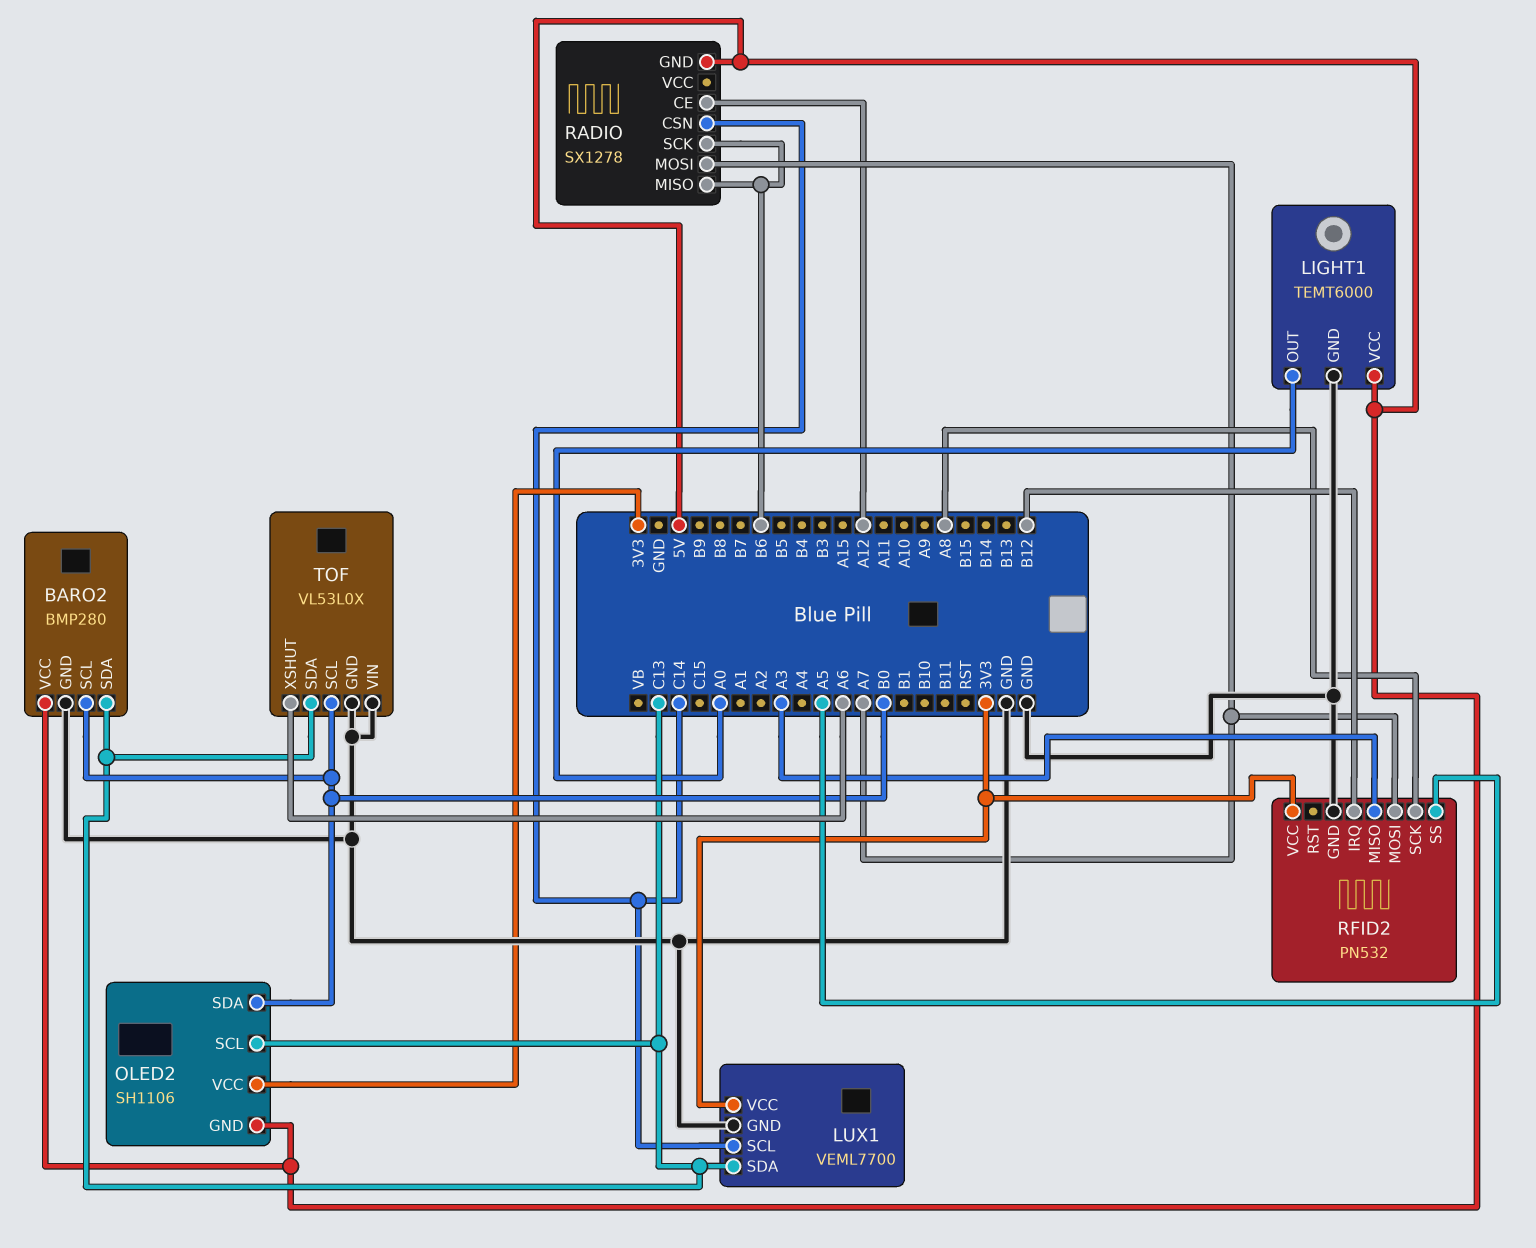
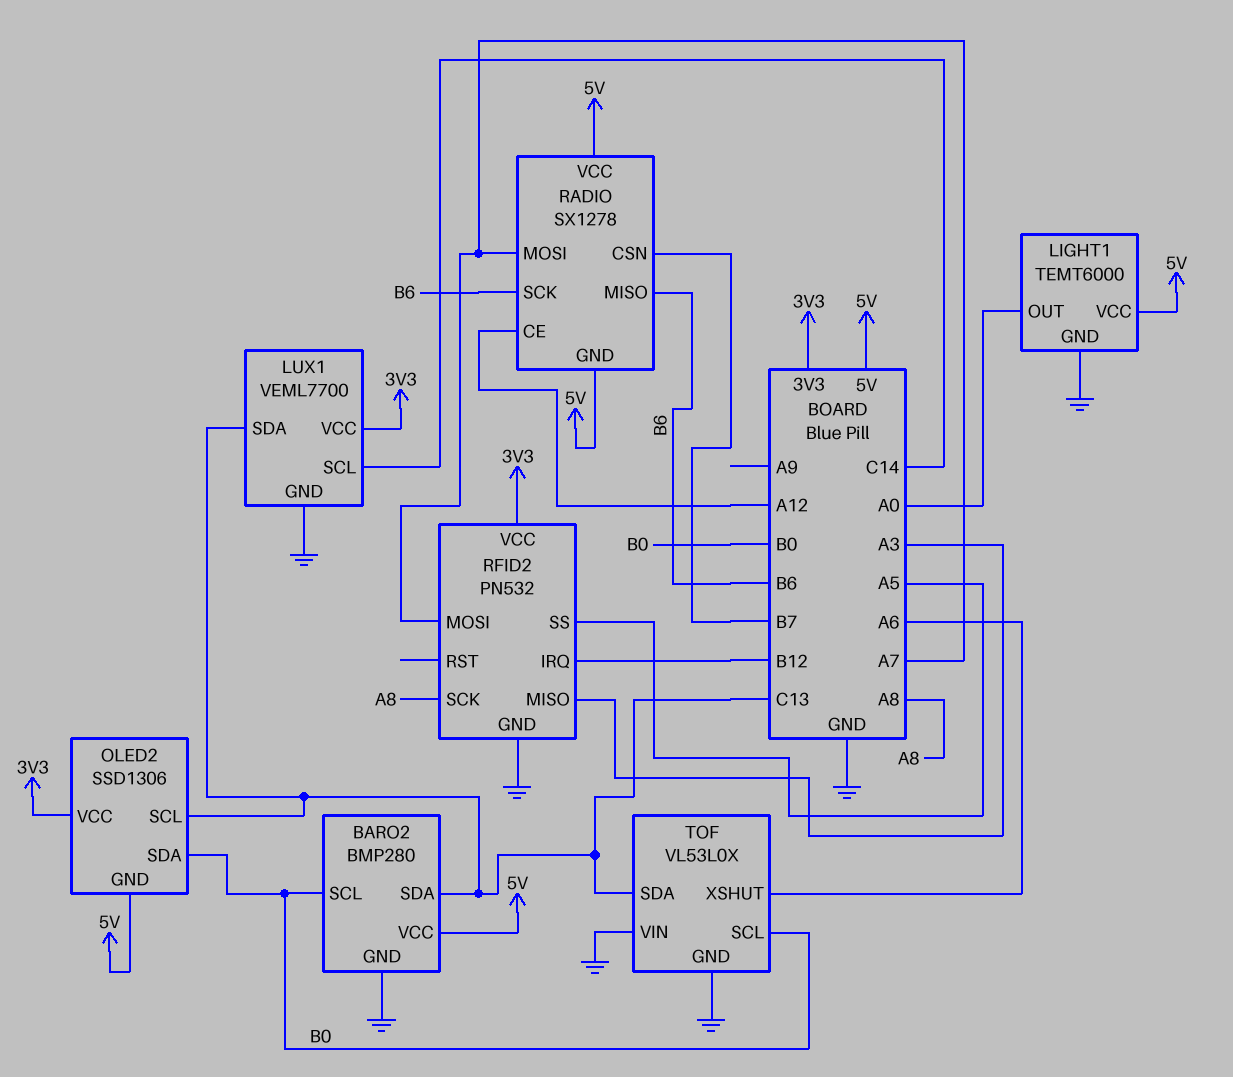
OLED2: SH1106 -> SSD1306
RADIO pin CSN: C14 -> B7
RADIO pin VCC: none -> 5V

